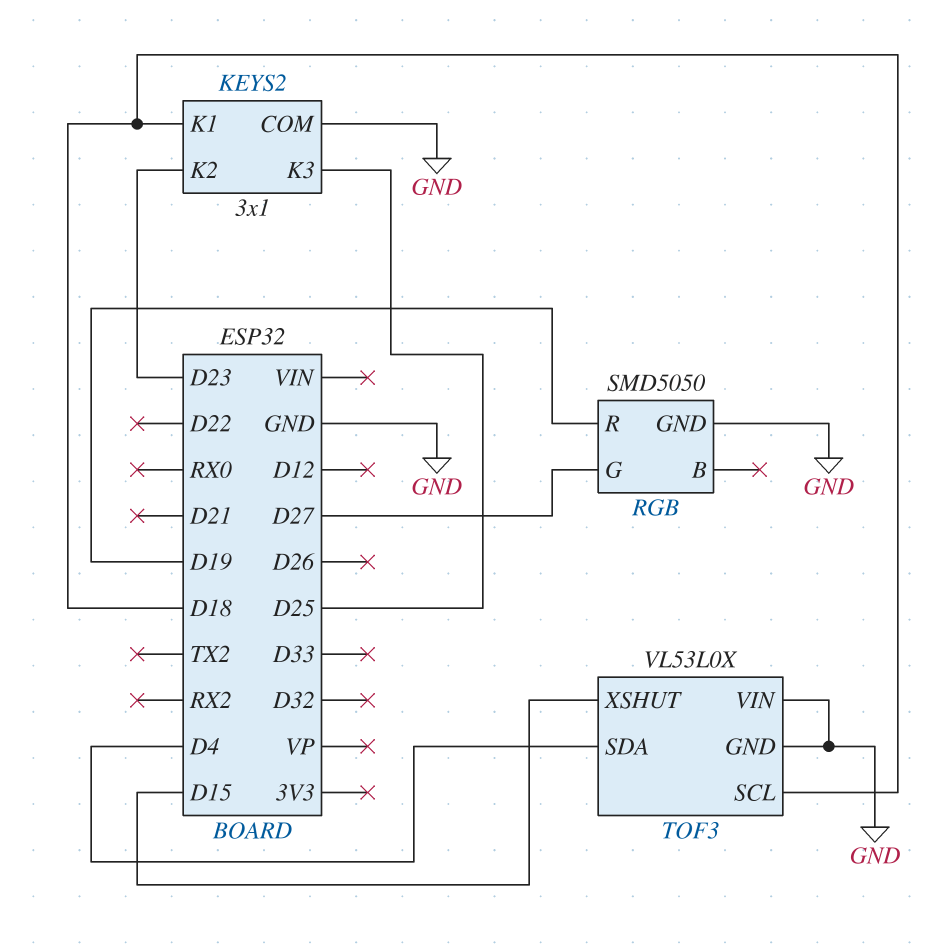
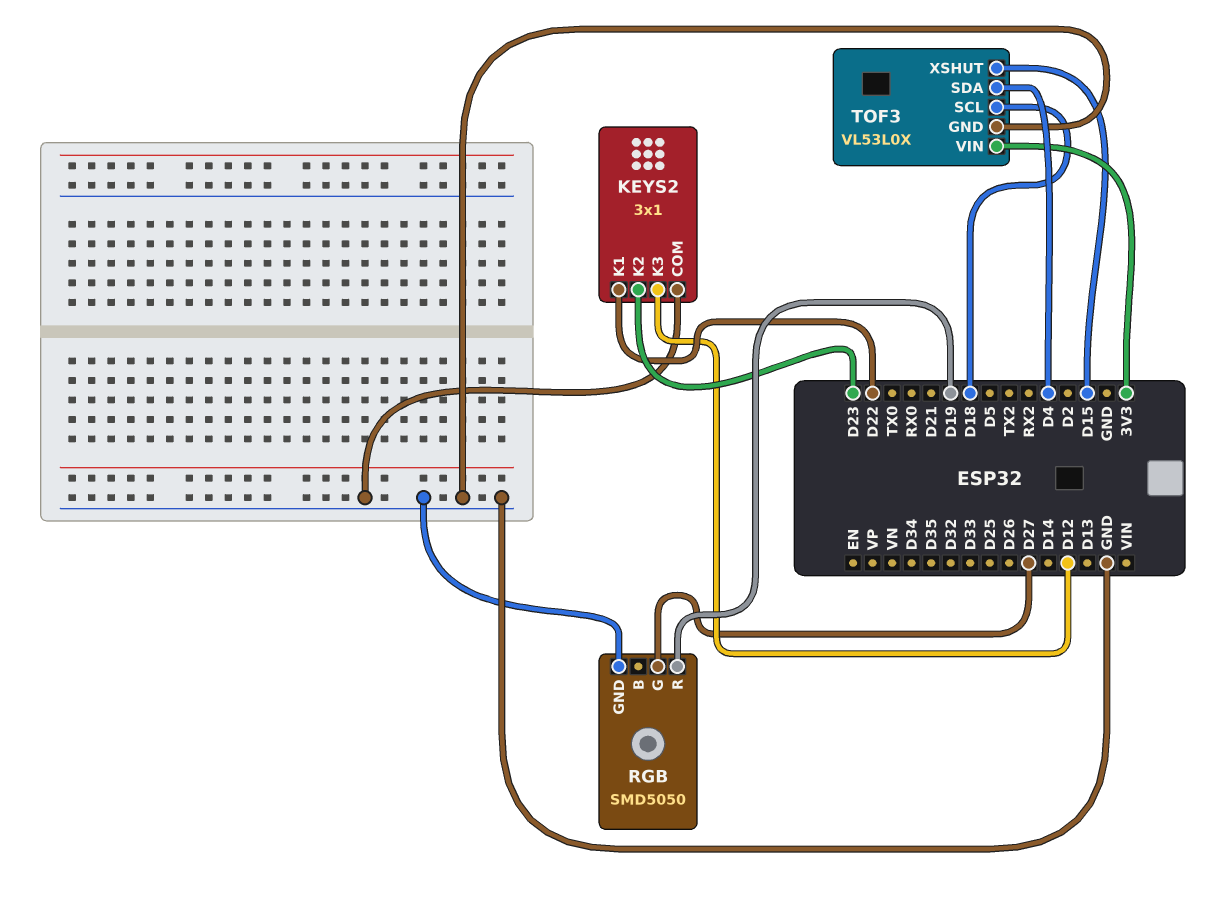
KEYS2 pin K1: D18 -> D22
KEYS2 pin K3: D25 -> D12
TOF3 pin VIN: GND -> 3V3

